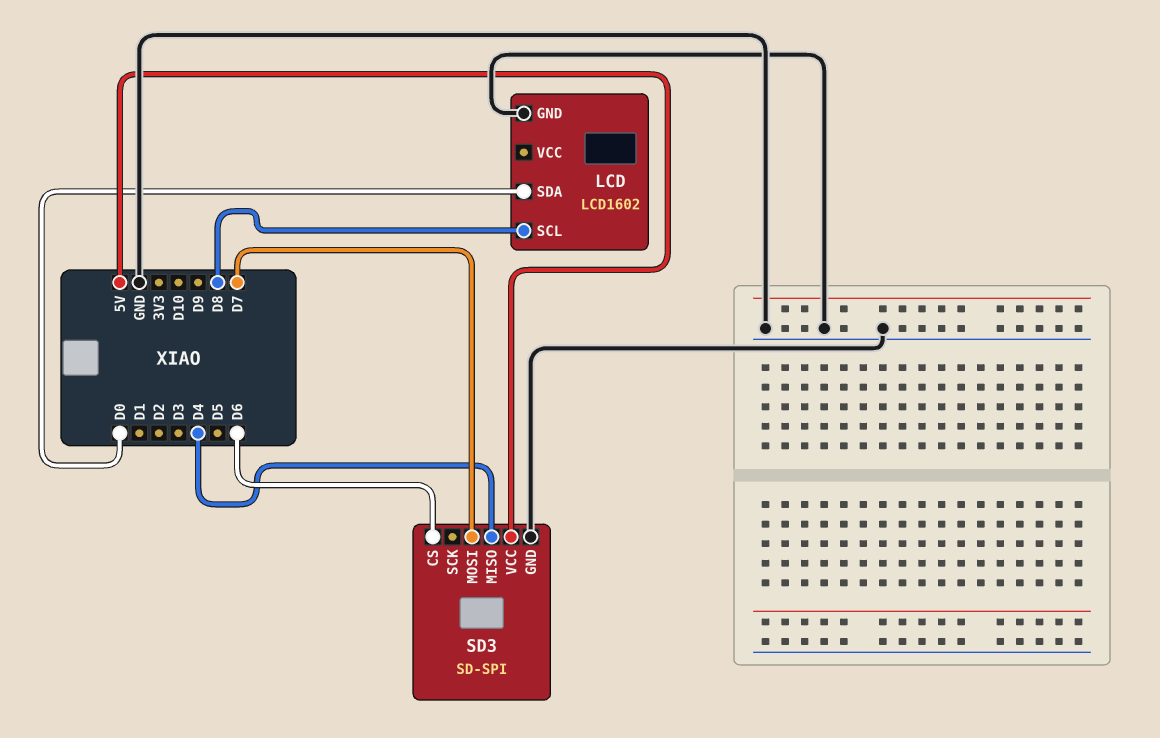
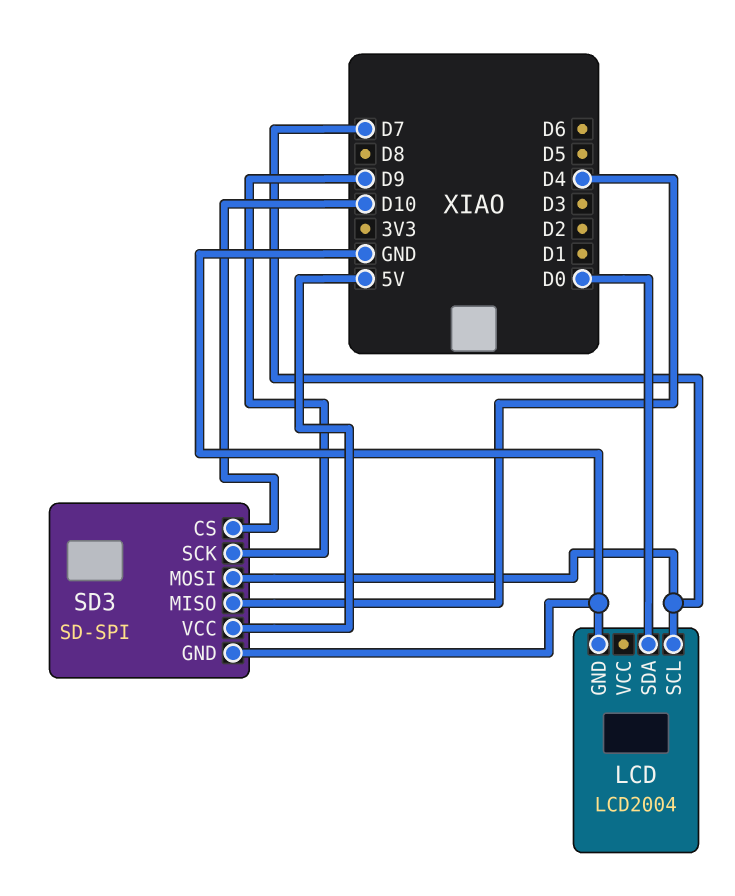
LCD: LCD1602 -> LCD2004
LCD pin SCL: D8 -> D7
SD3 pin CS: D6 -> D10
SD3 pin SCK: none -> D9

